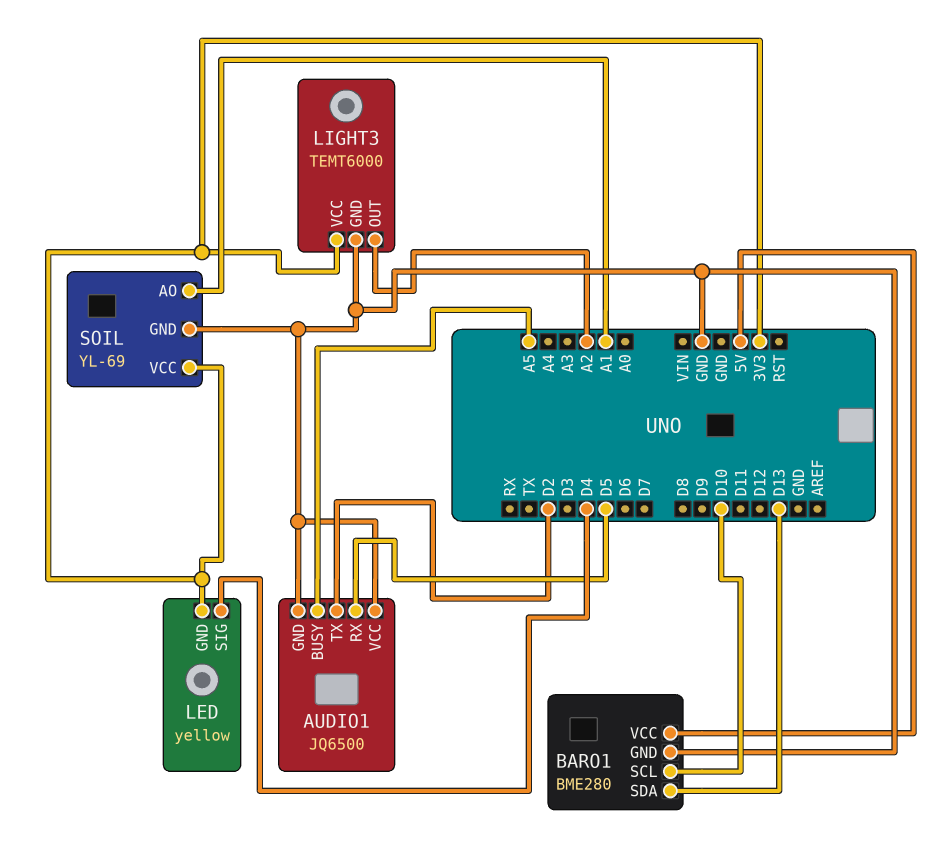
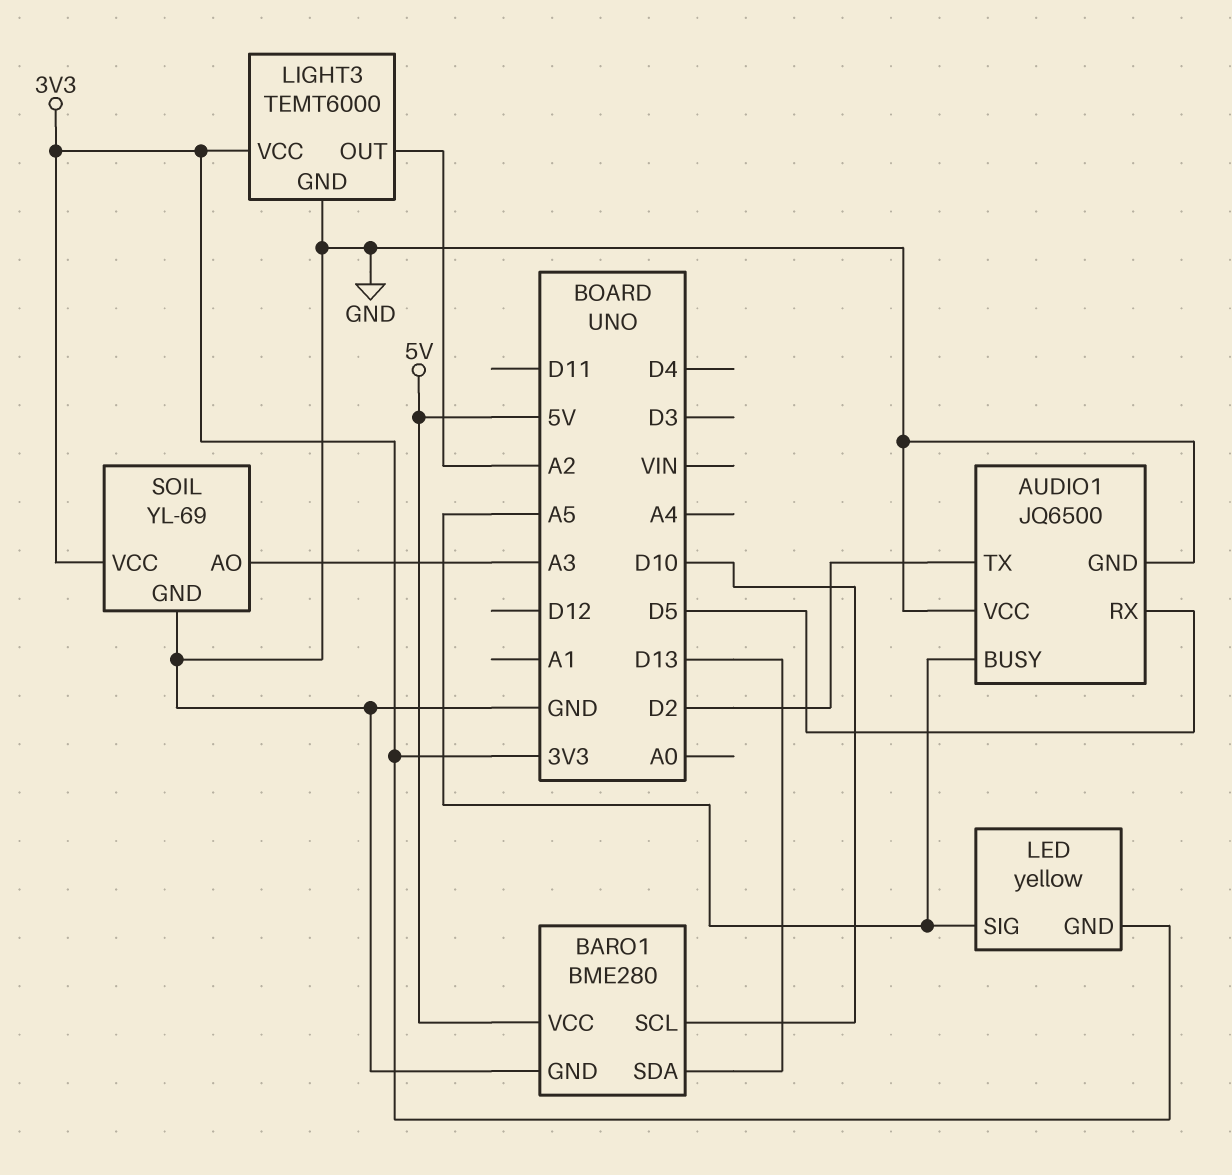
LED pin SIG: D4 -> A5
SOIL pin AO: A1 -> A3

